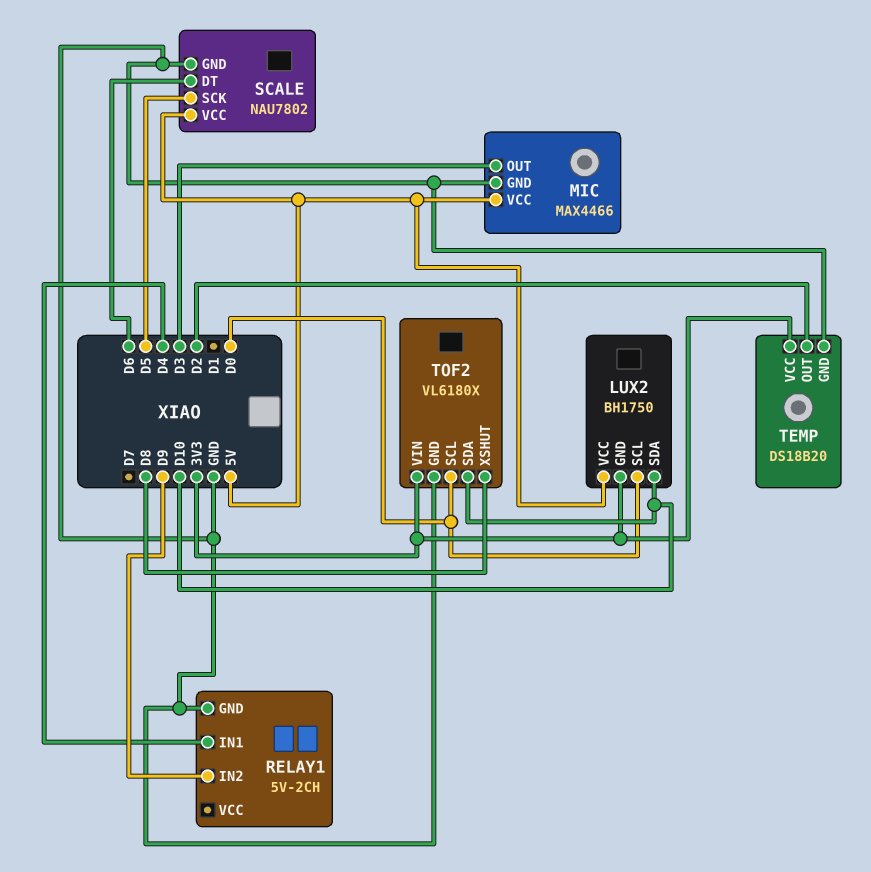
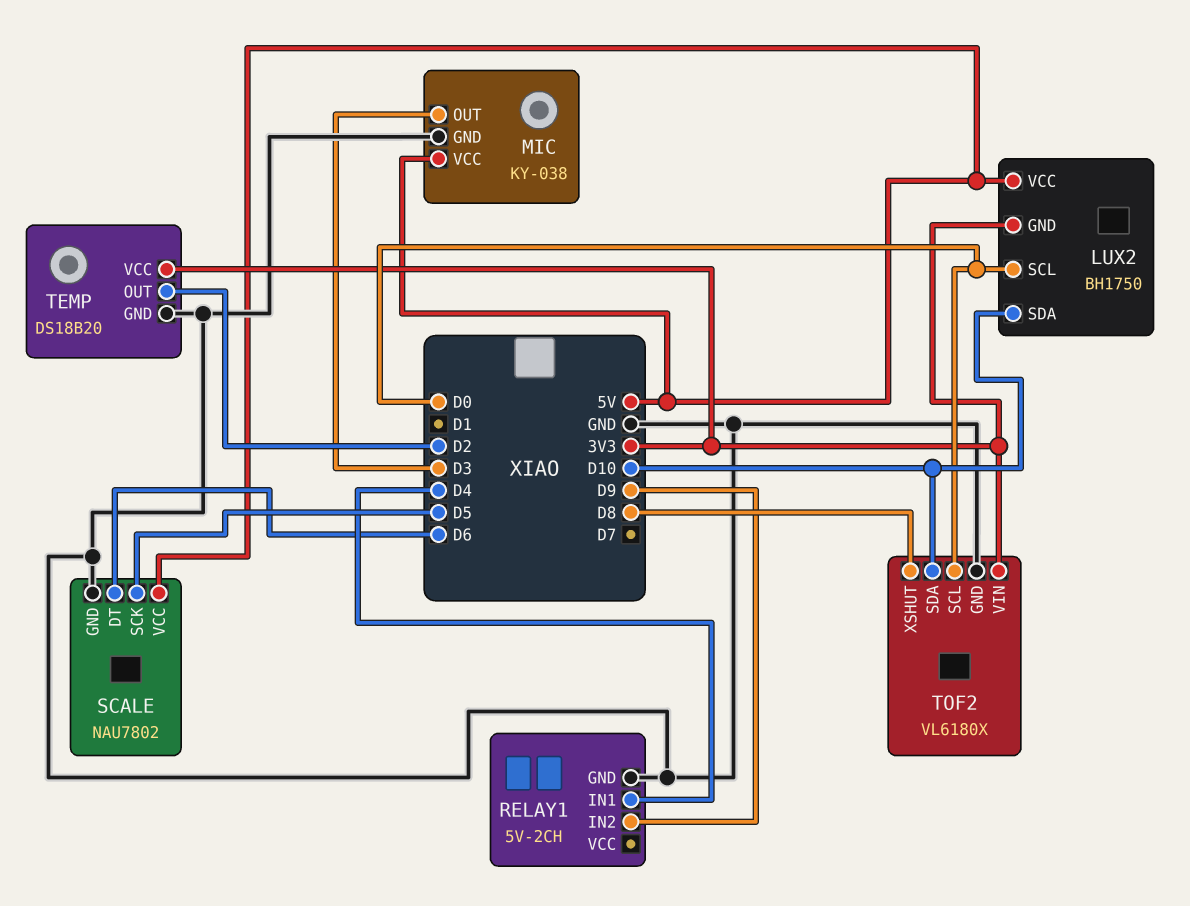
MIC: MAX4466 -> KY-038

